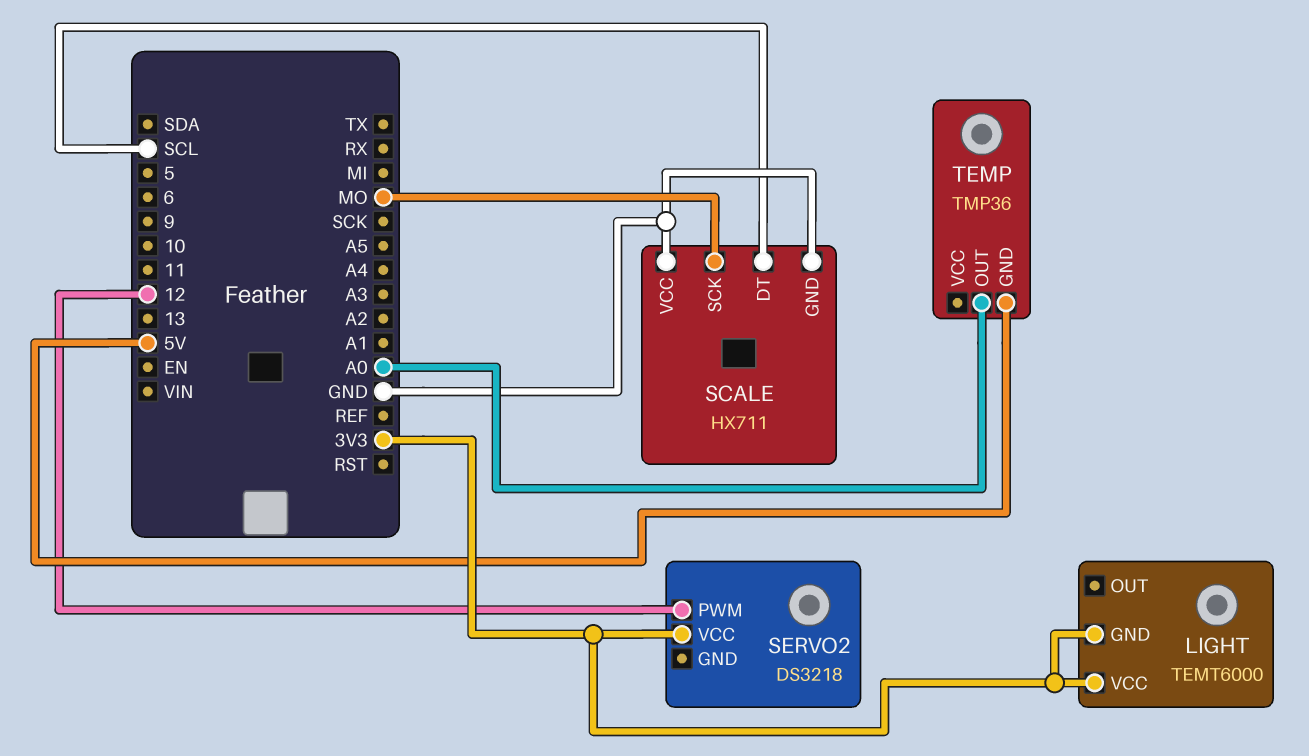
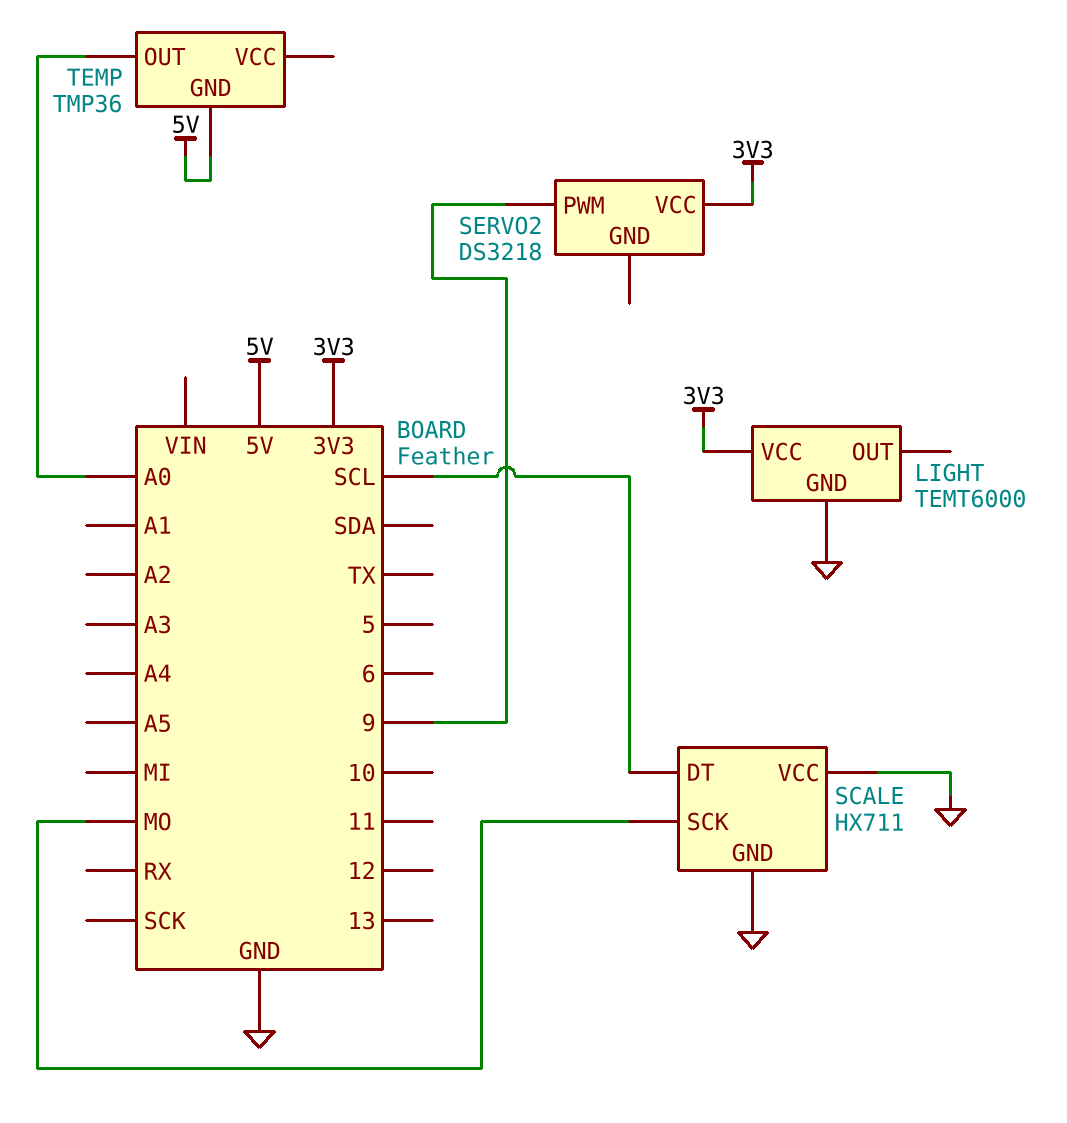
LIGHT pin GND: 3V3 -> GND
SERVO2 pin PWM: 12 -> 9

